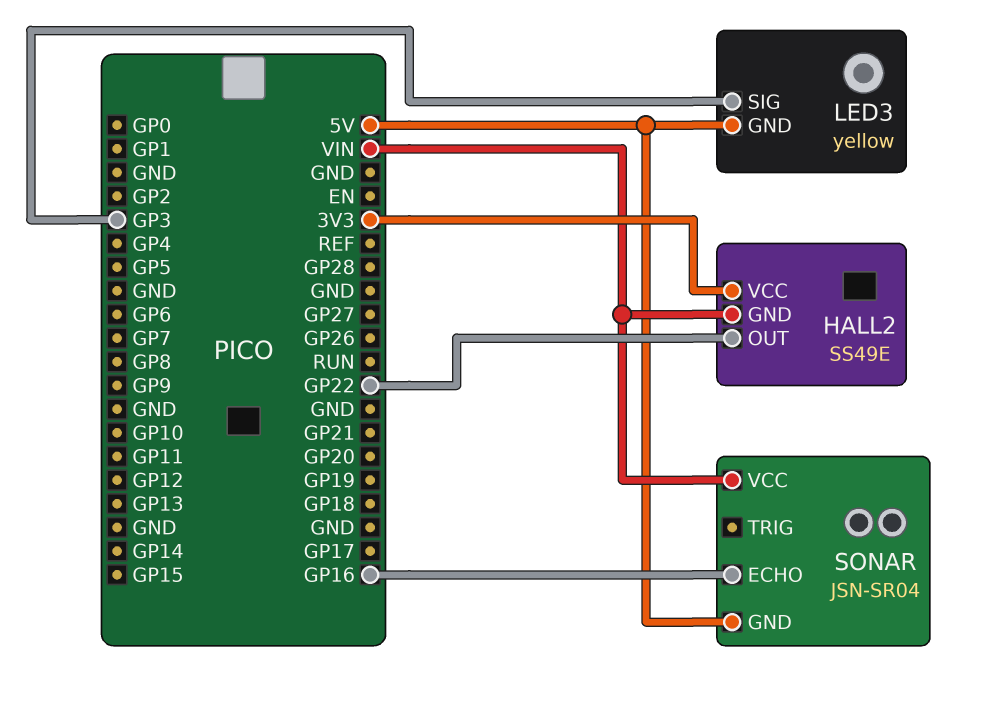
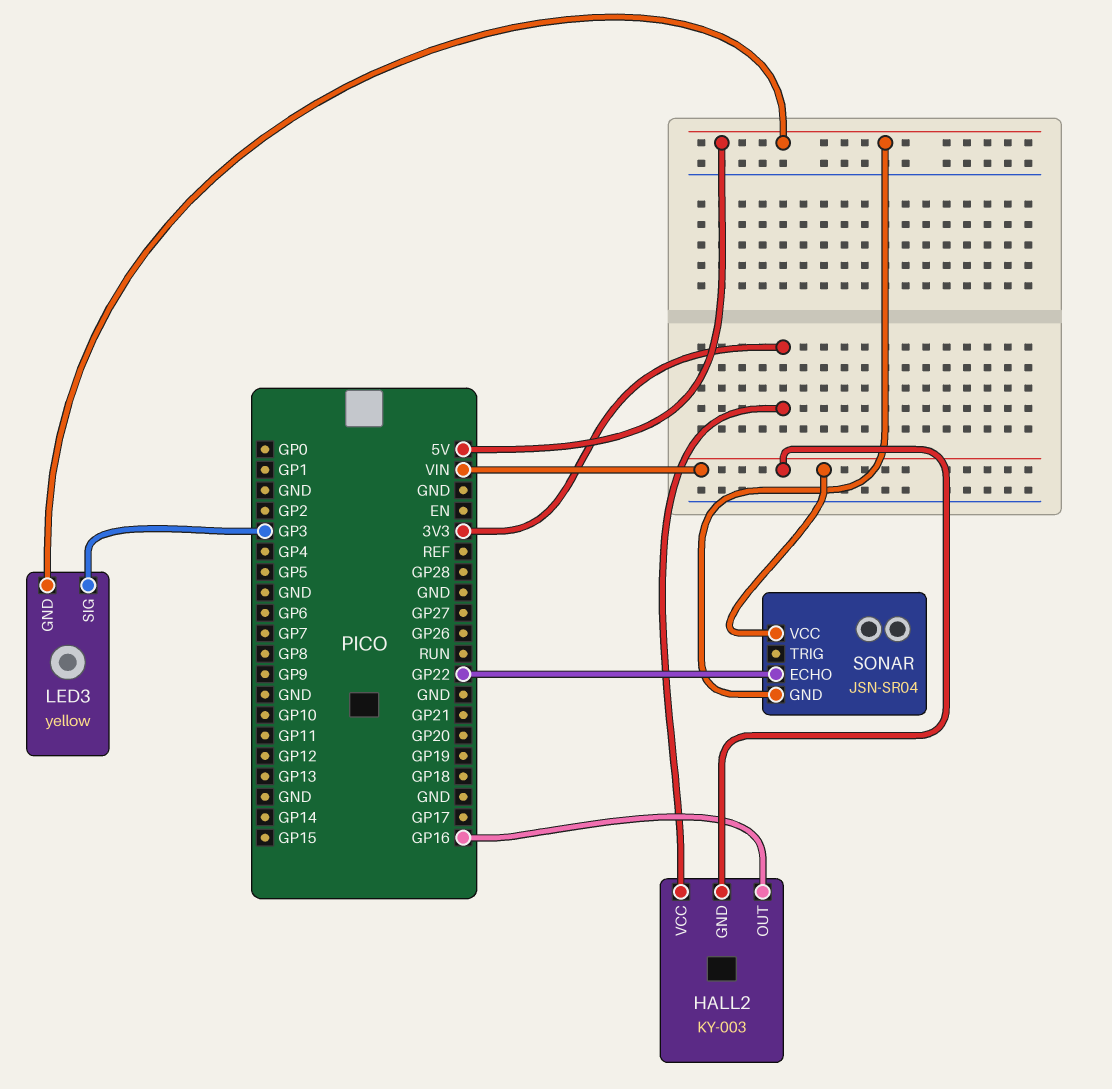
HALL2: SS49E -> KY-003
HALL2 pin OUT: GP22 -> GP16
SONAR pin ECHO: GP16 -> GP22

